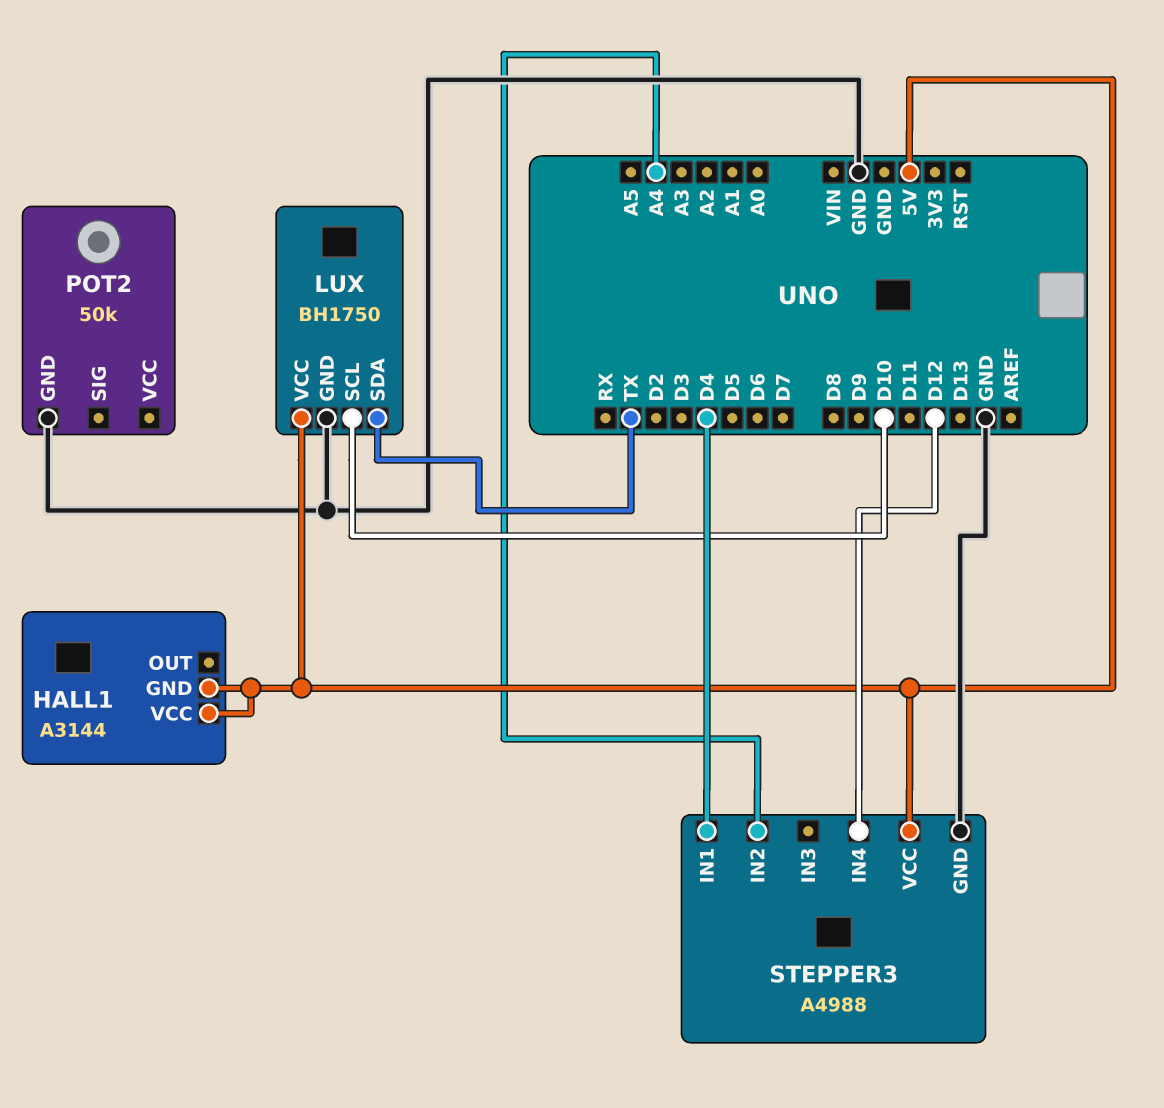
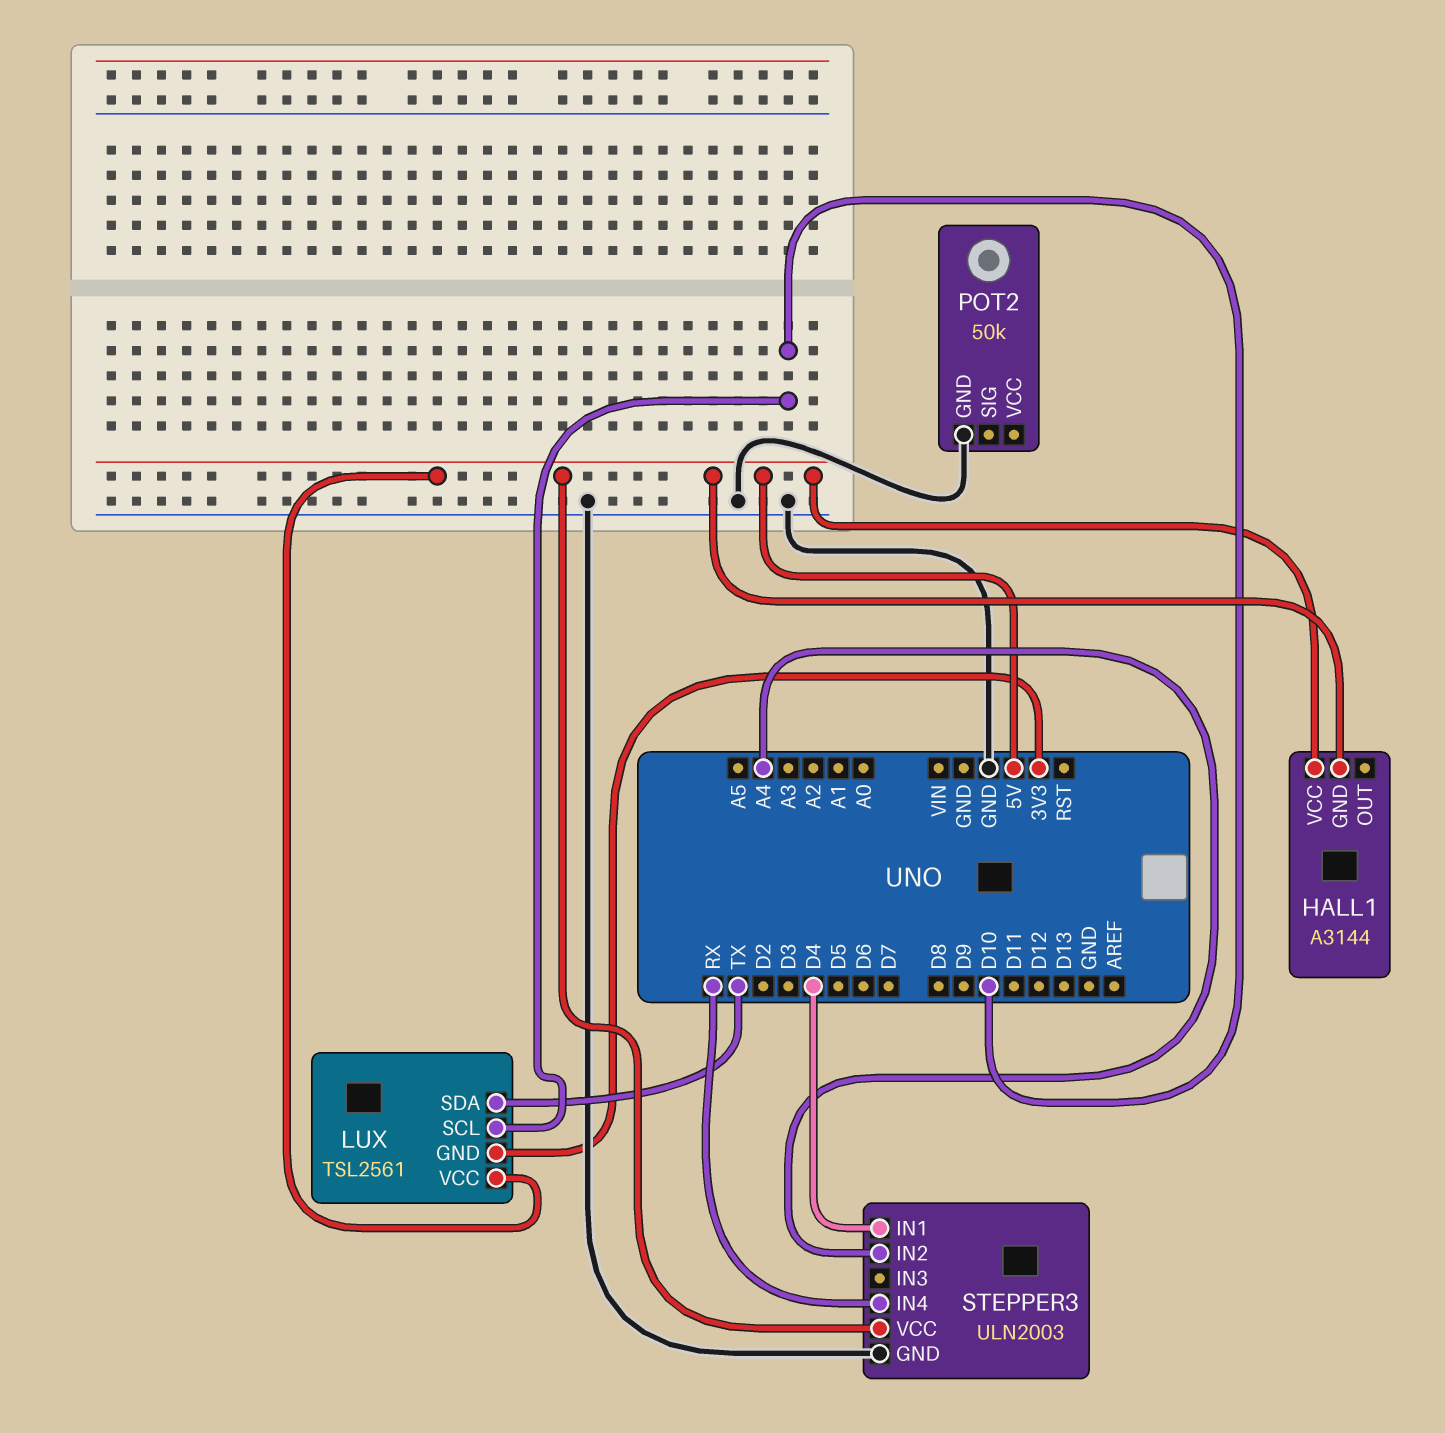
LUX: BH1750 -> TSL2561
LUX pin GND: GND -> 3V3
STEPPER3: A4988 -> ULN2003
STEPPER3 pin IN4: D12 -> RX

